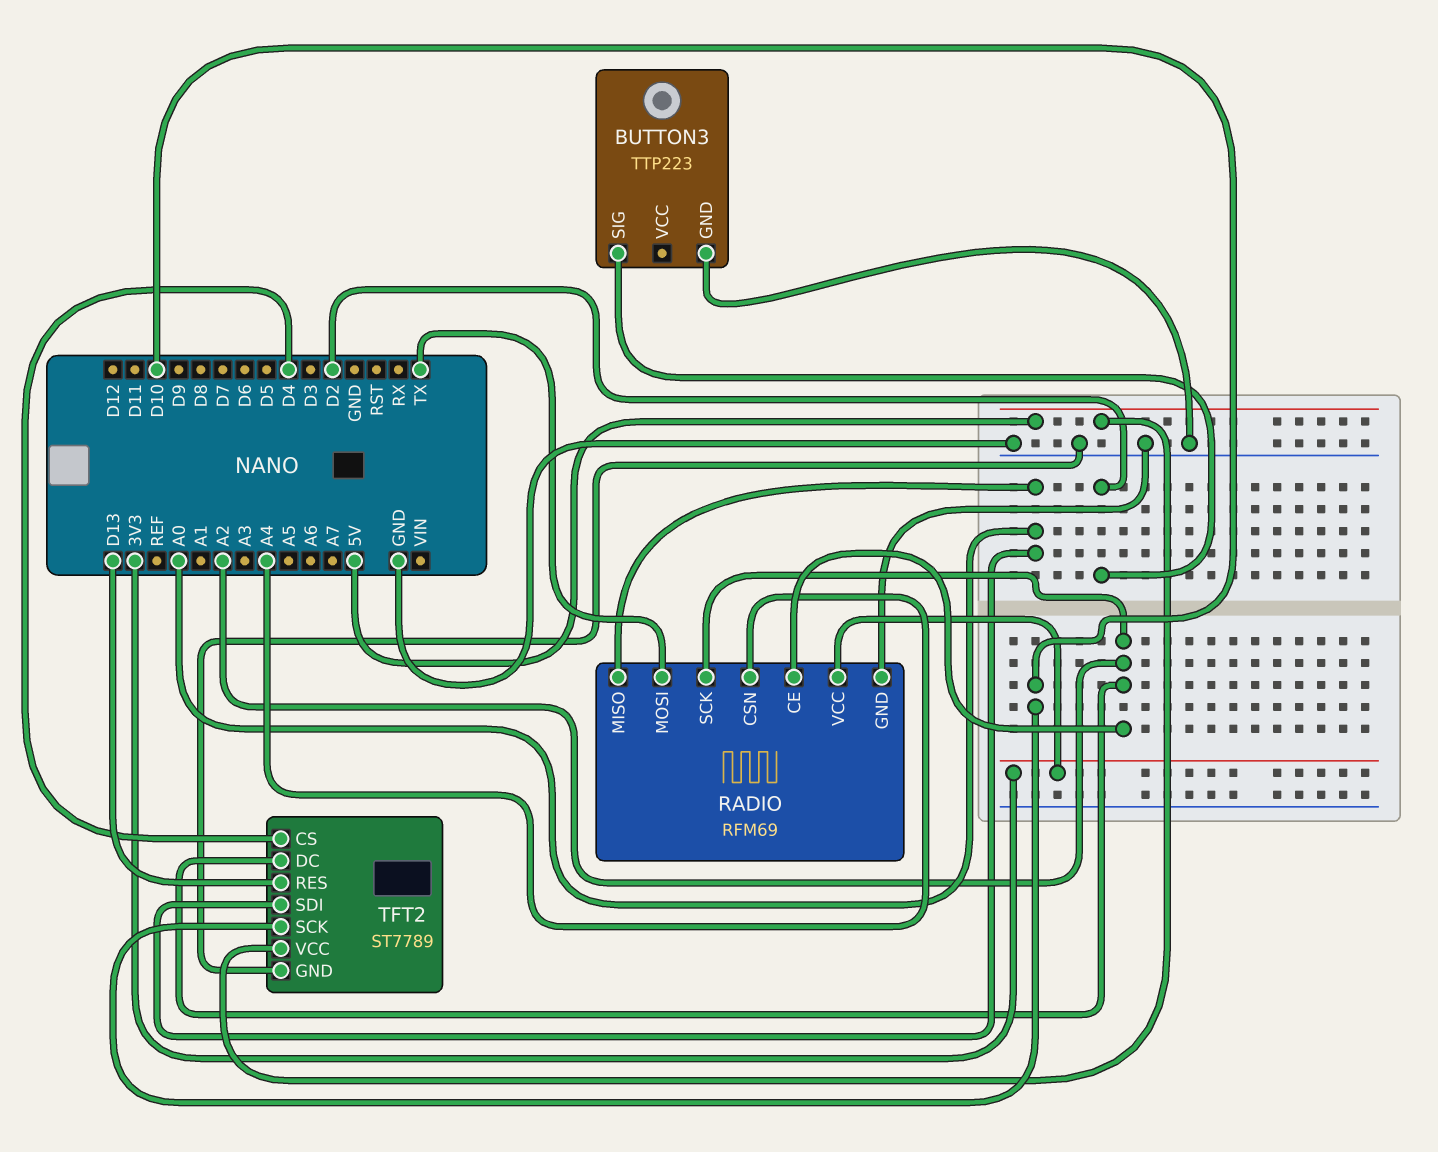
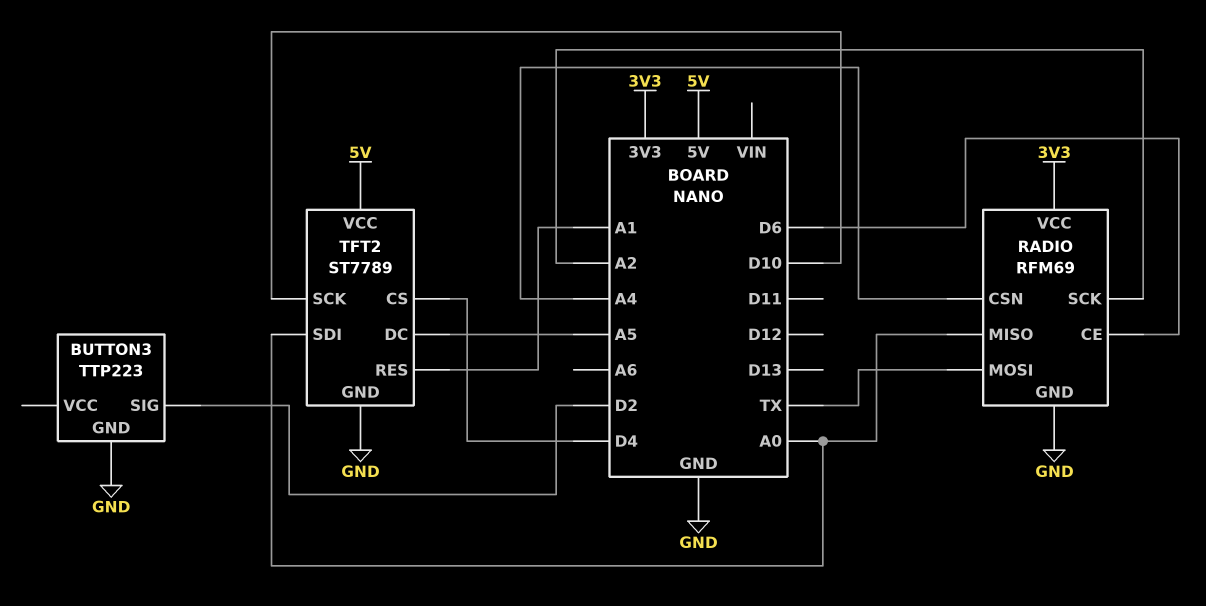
RADIO pin CE: A2 -> D6
TFT2 pin DC: A2 -> A5
TFT2 pin RES: D13 -> A1

